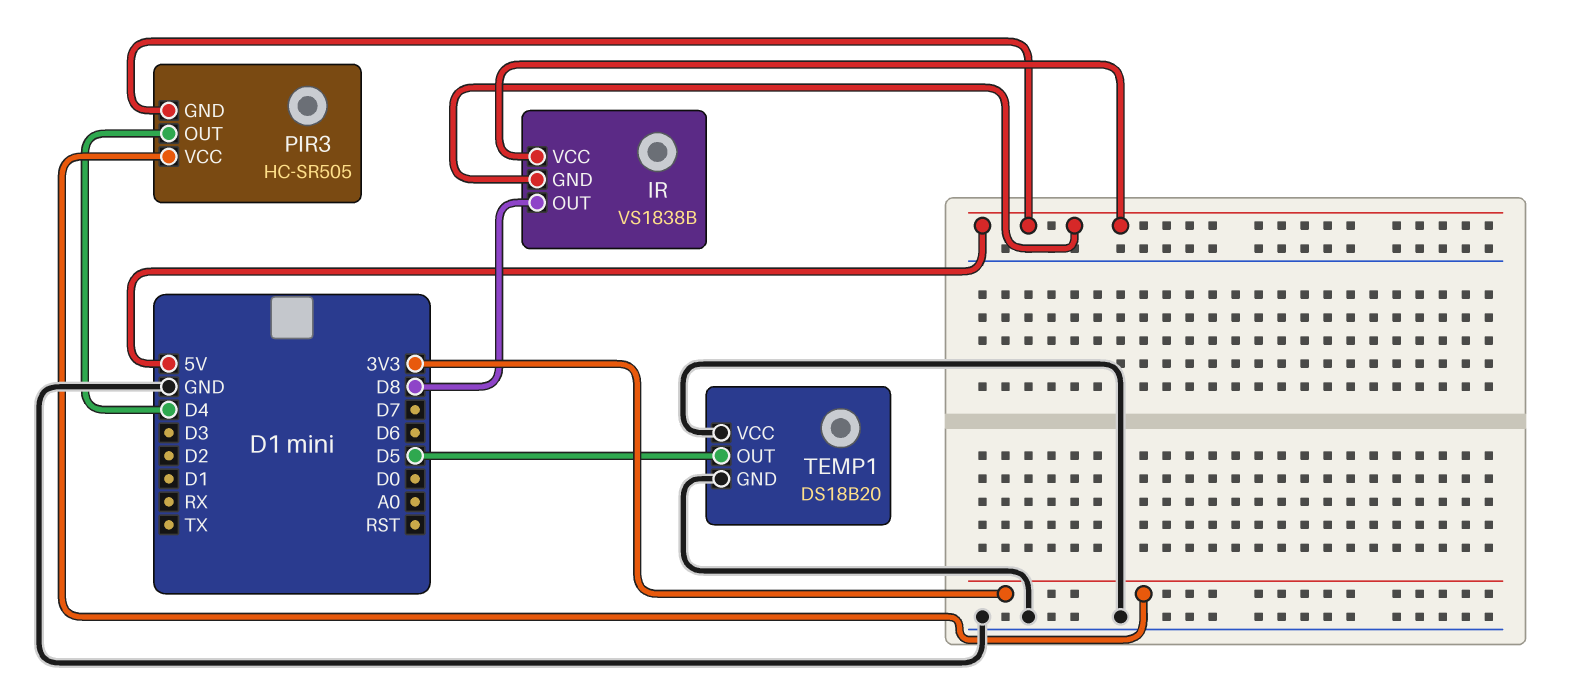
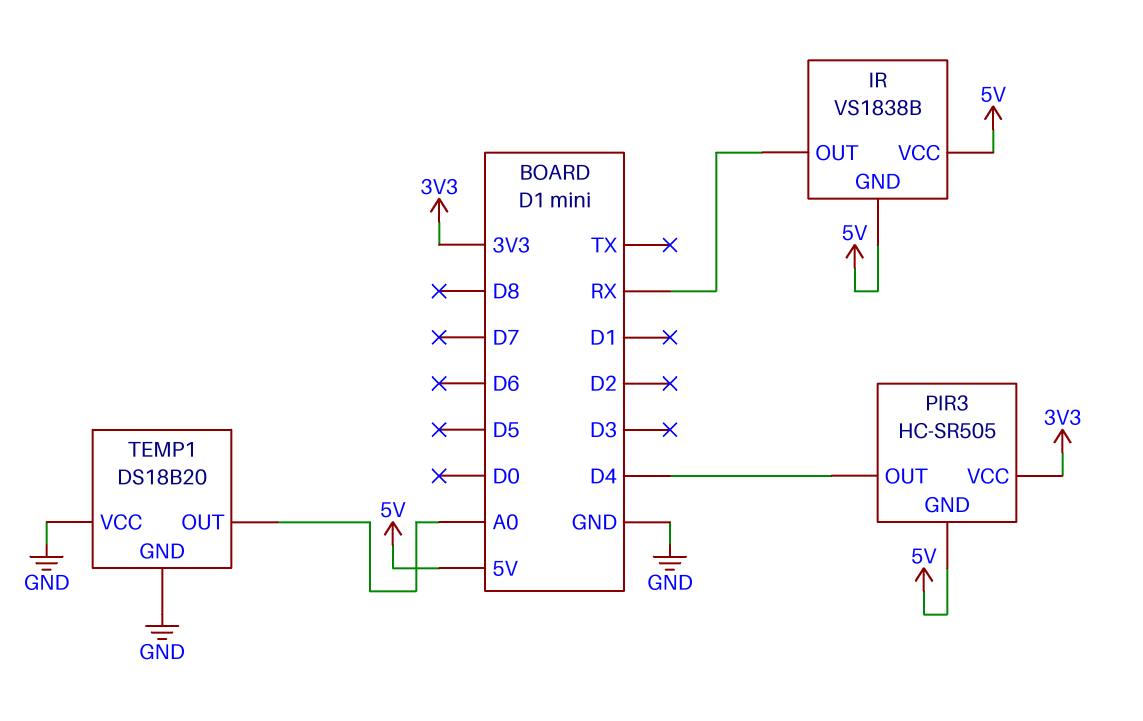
IR pin OUT: D8 -> RX
TEMP1 pin OUT: D5 -> A0

